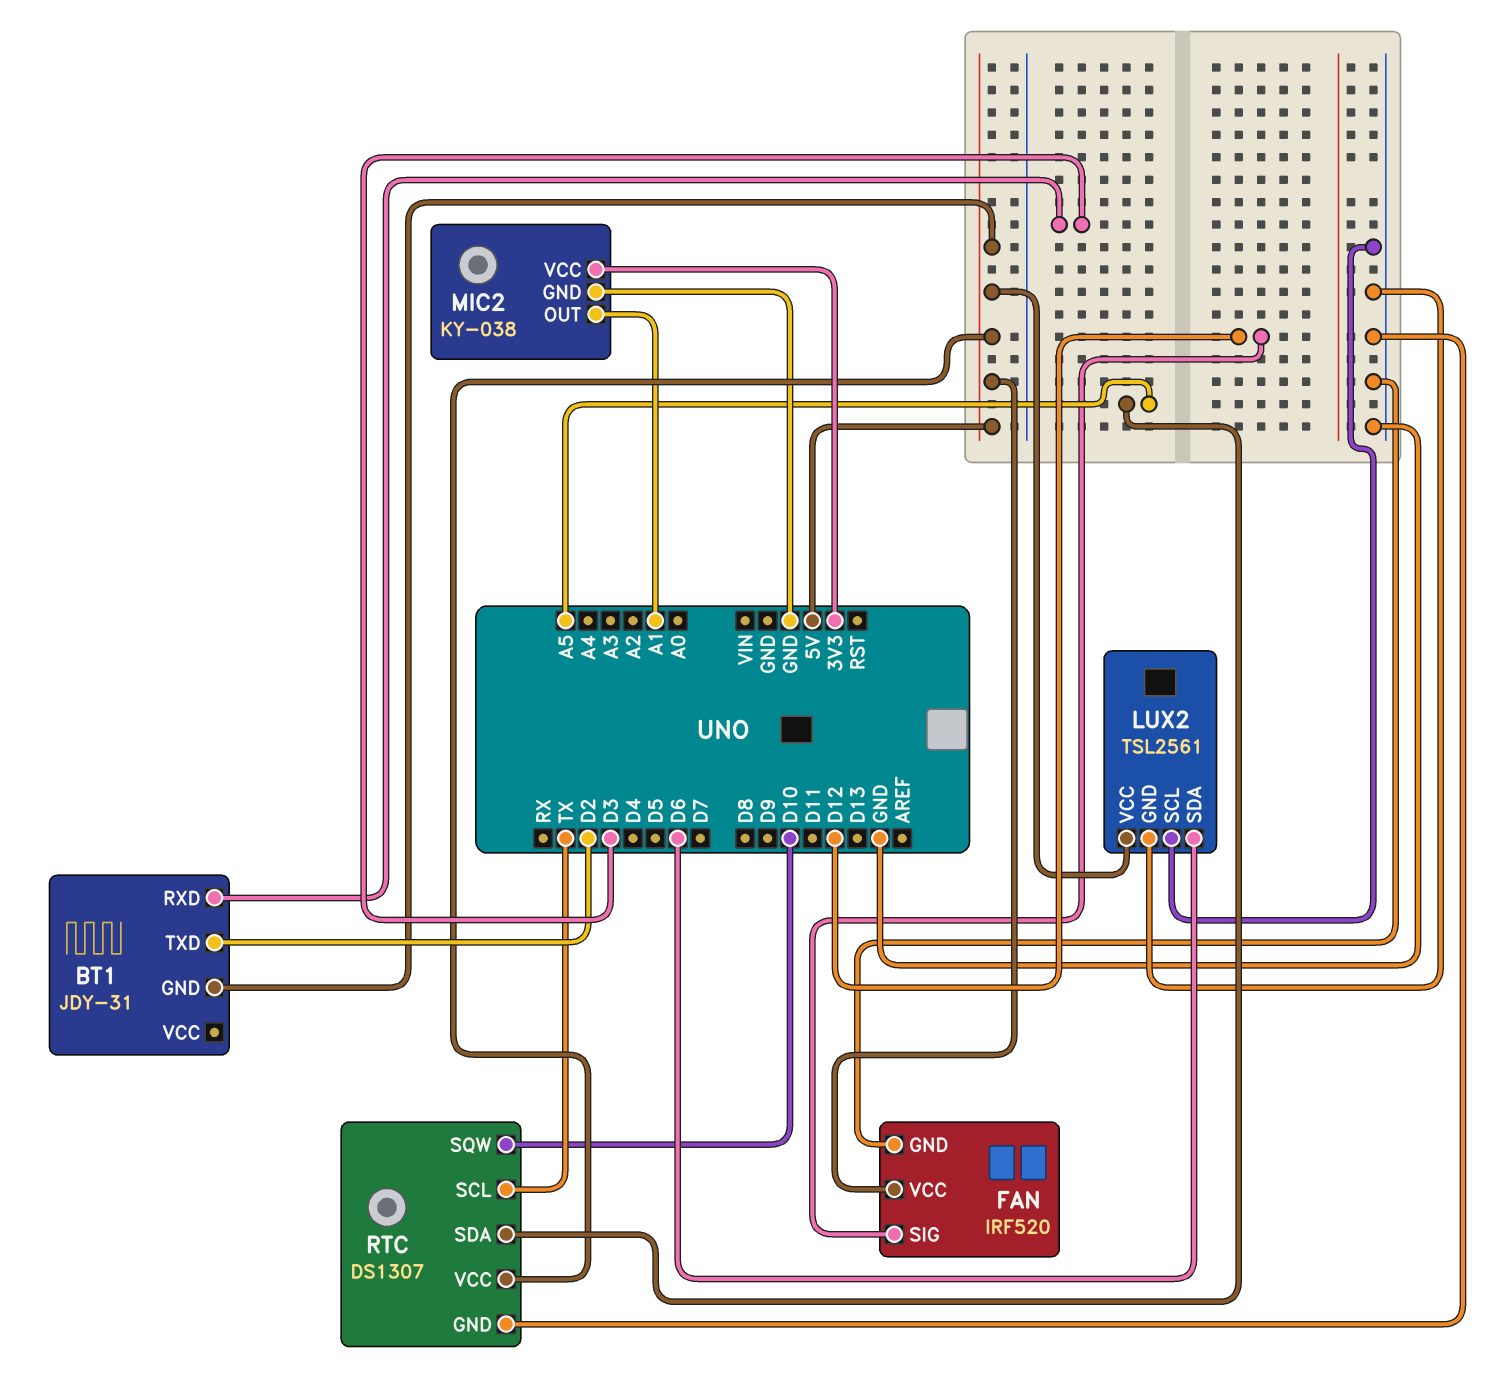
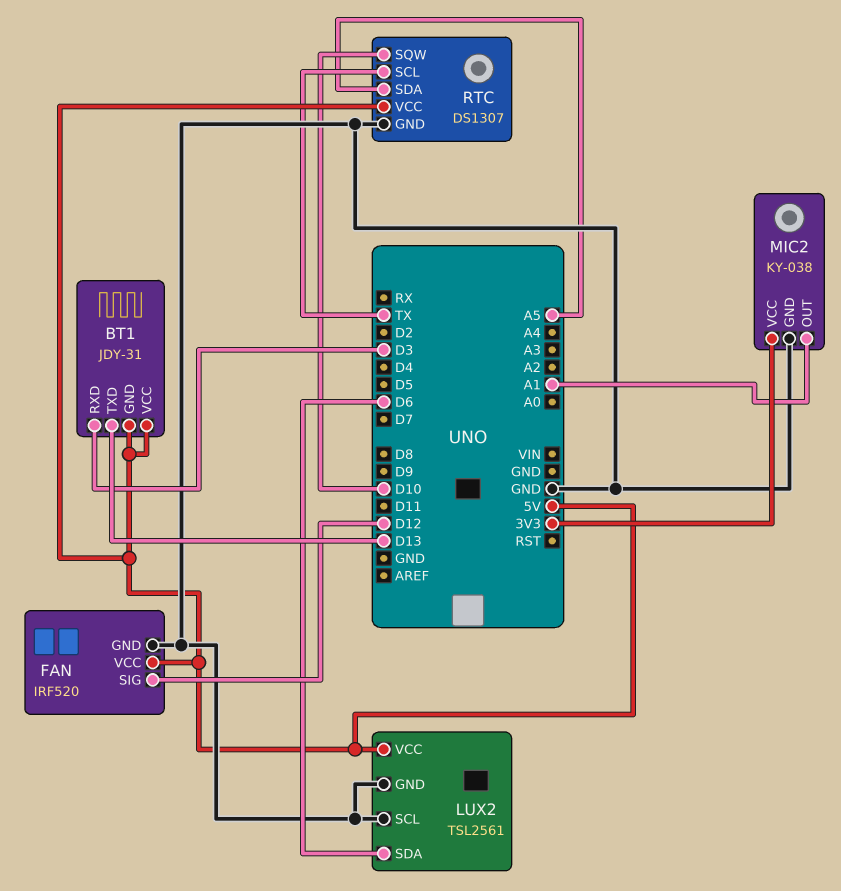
BT1 pin TXD: D2 -> D13
BT1 pin VCC: none -> 5V

